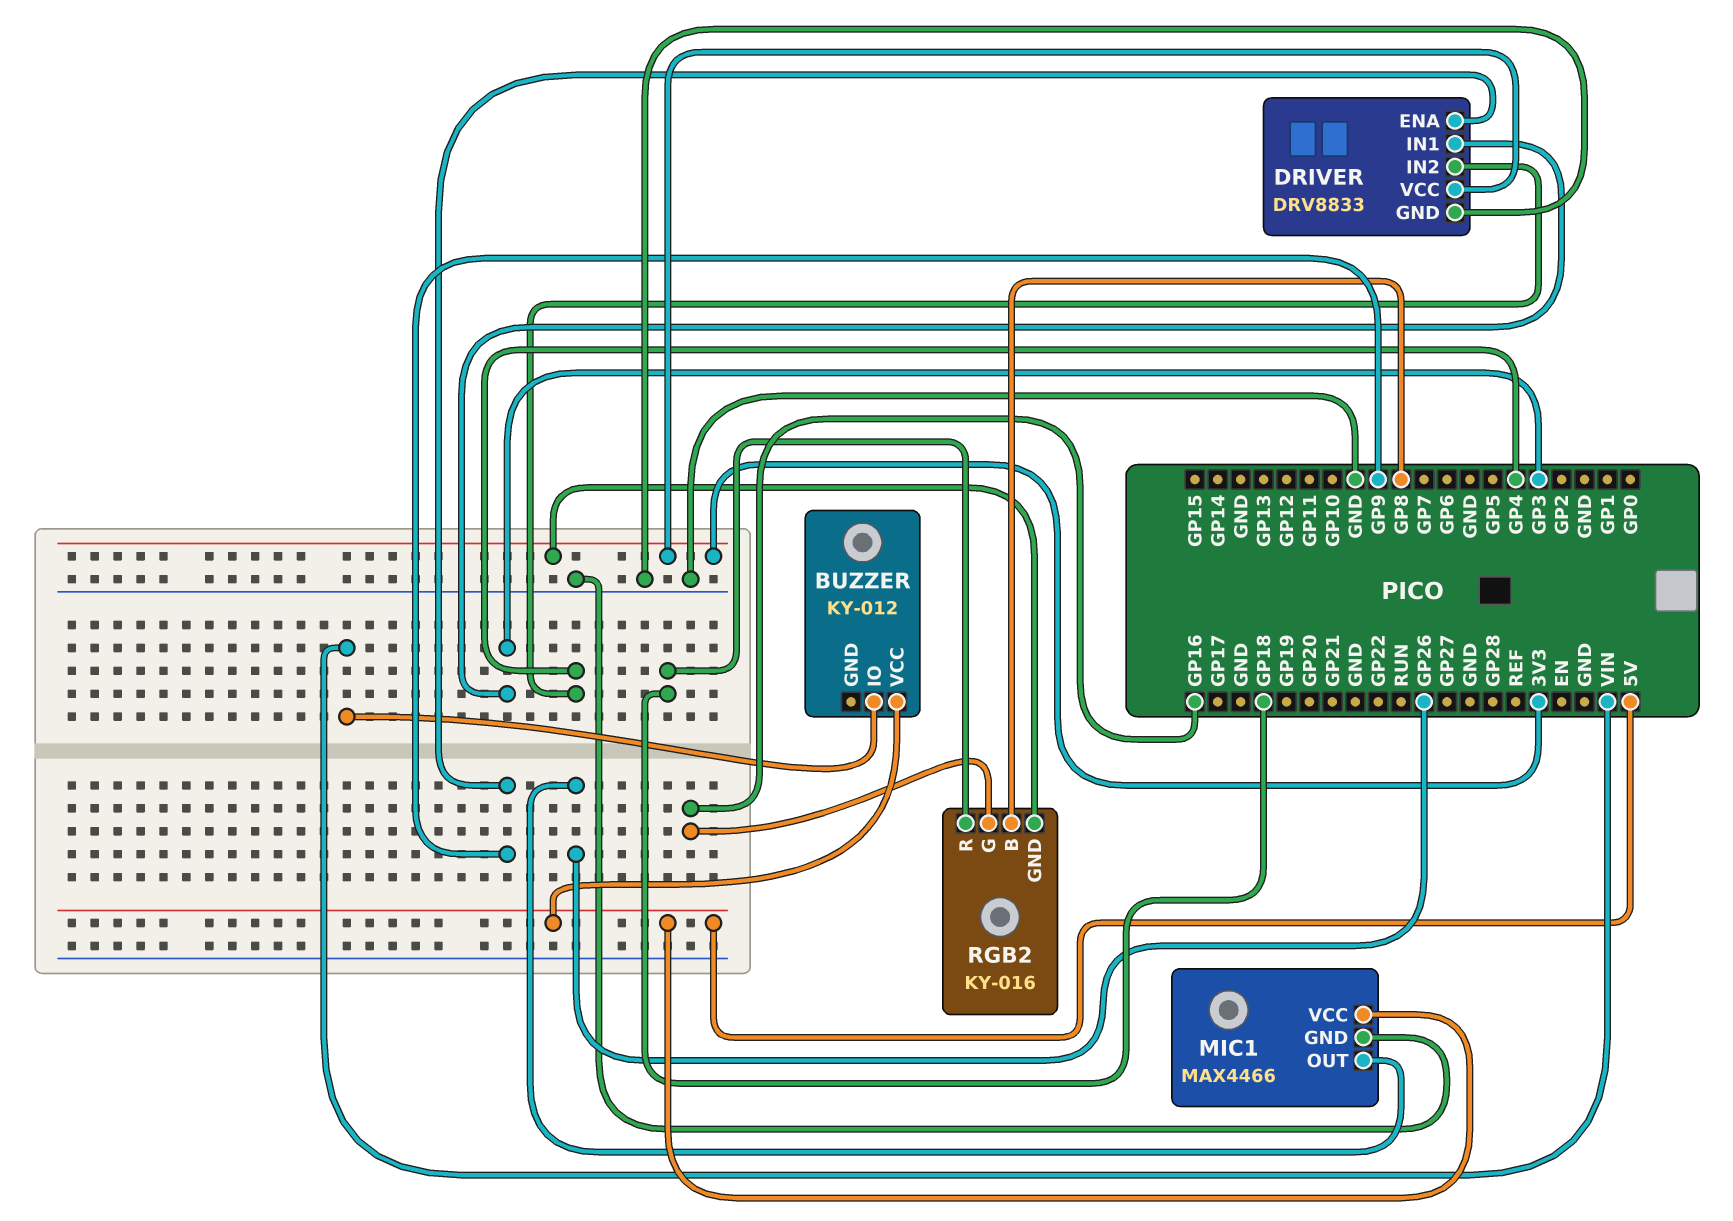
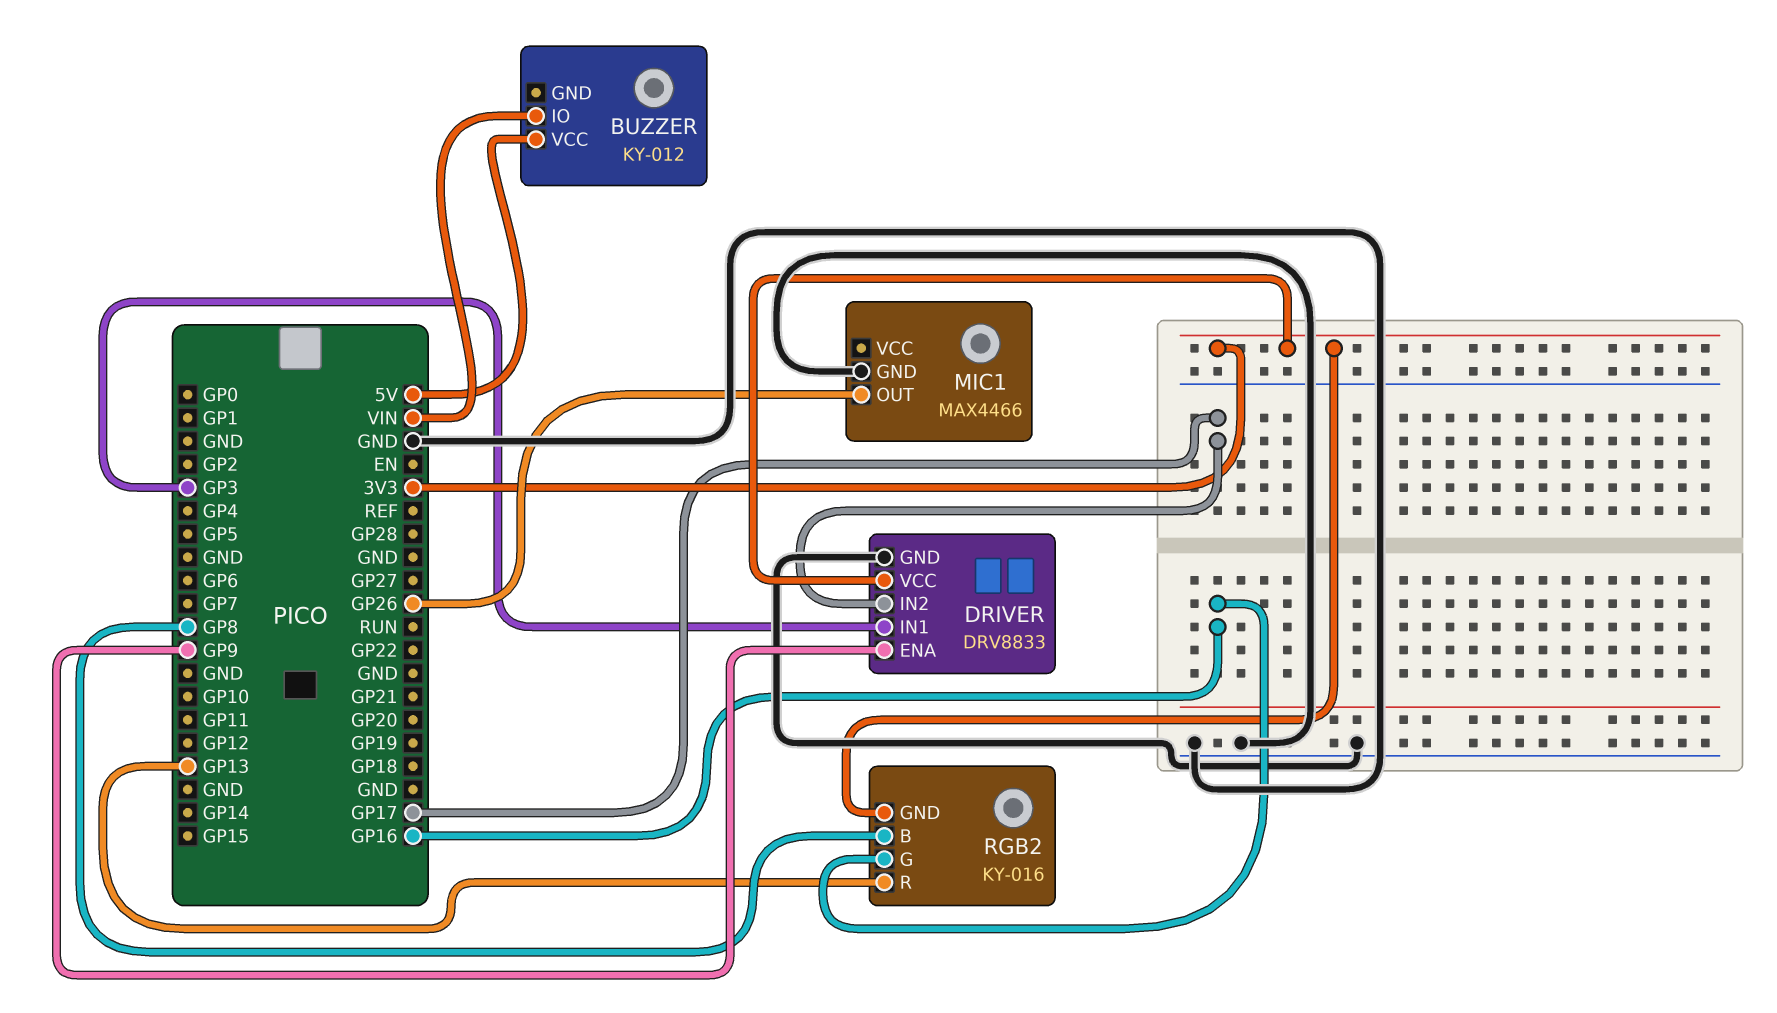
DRIVER pin IN2: GP4 -> GP17
MIC1 pin VCC: 5V -> none
RGB2 pin R: GP18 -> GP13

